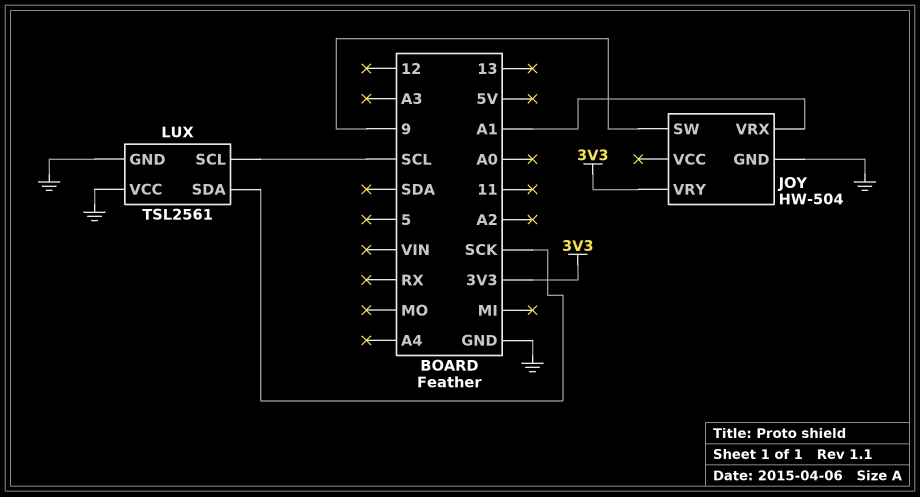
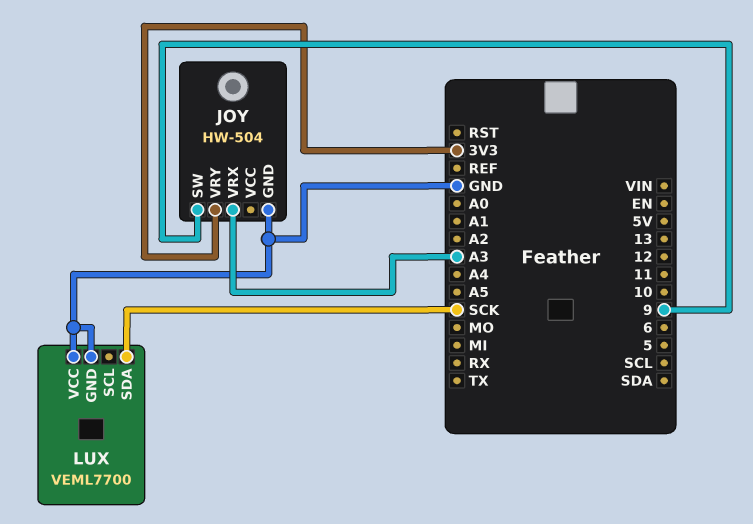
JOY pin VRX: A1 -> A3
LUX: TSL2561 -> VEML7700
LUX pin SCL: SCL -> none

